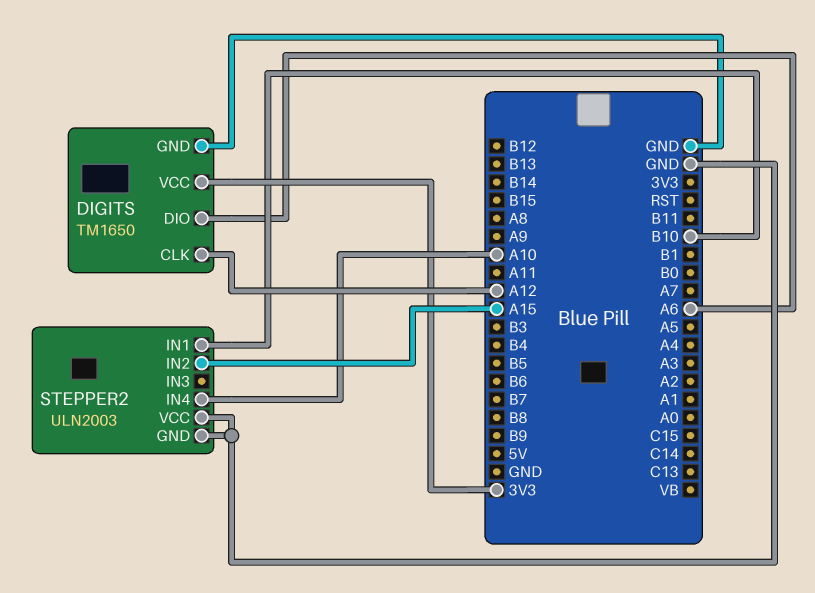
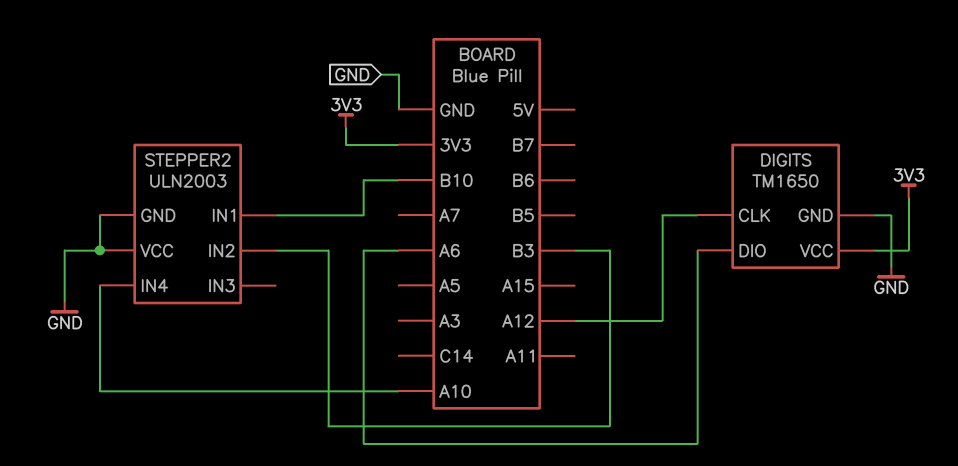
STEPPER2 pin IN2: A15 -> B3

